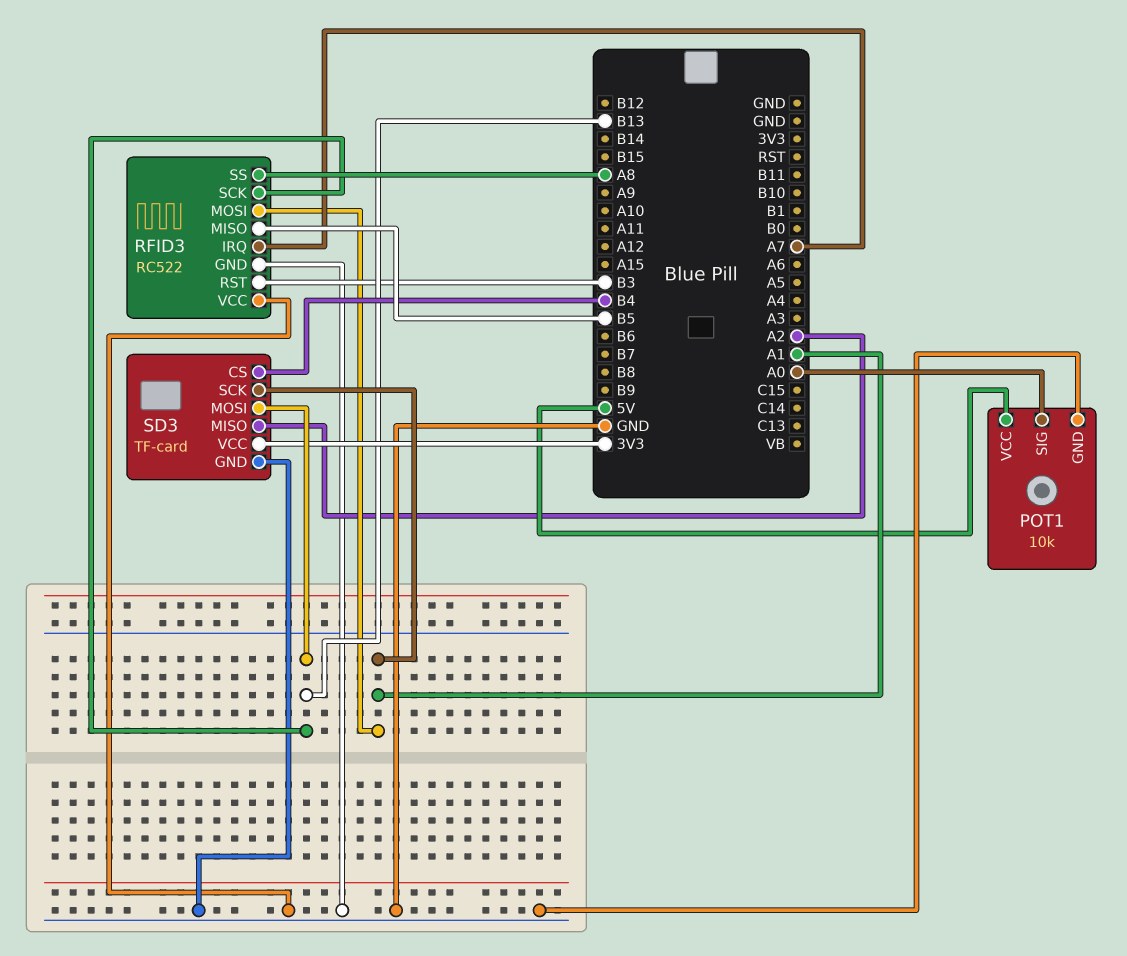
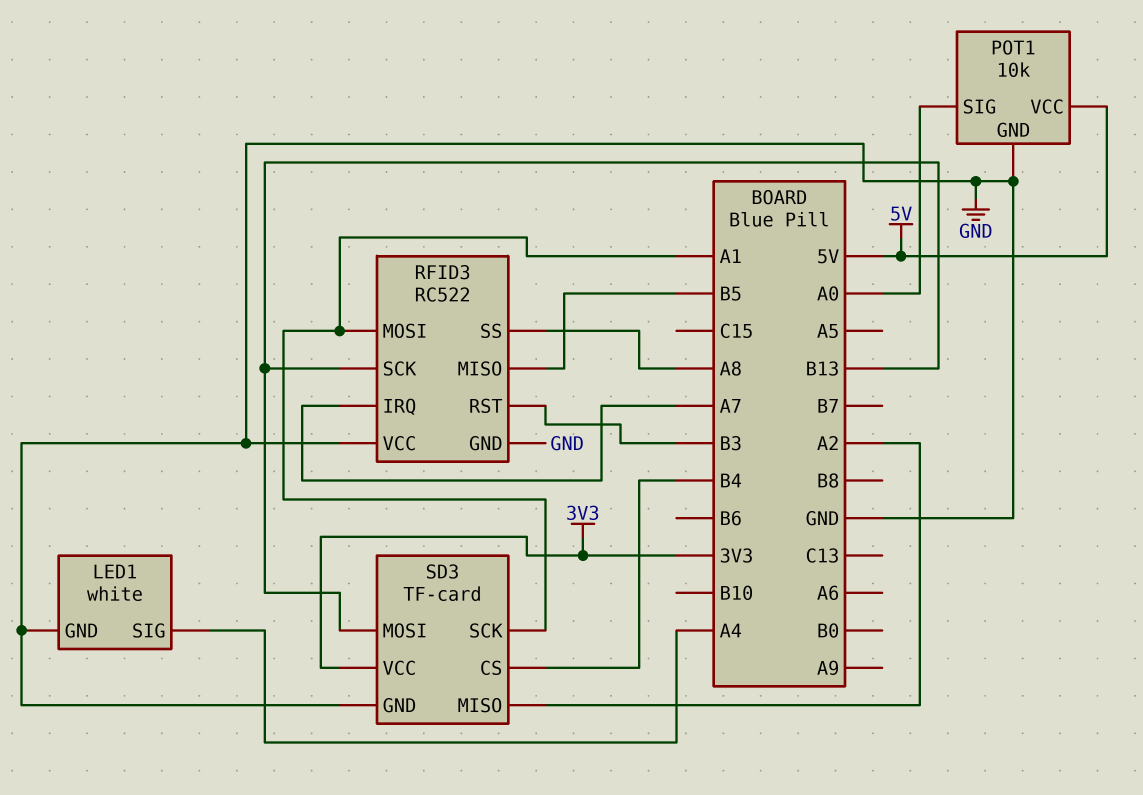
LED1: none -> white
LED1 pin GND: none -> GND
LED1 pin SIG: none -> A4

